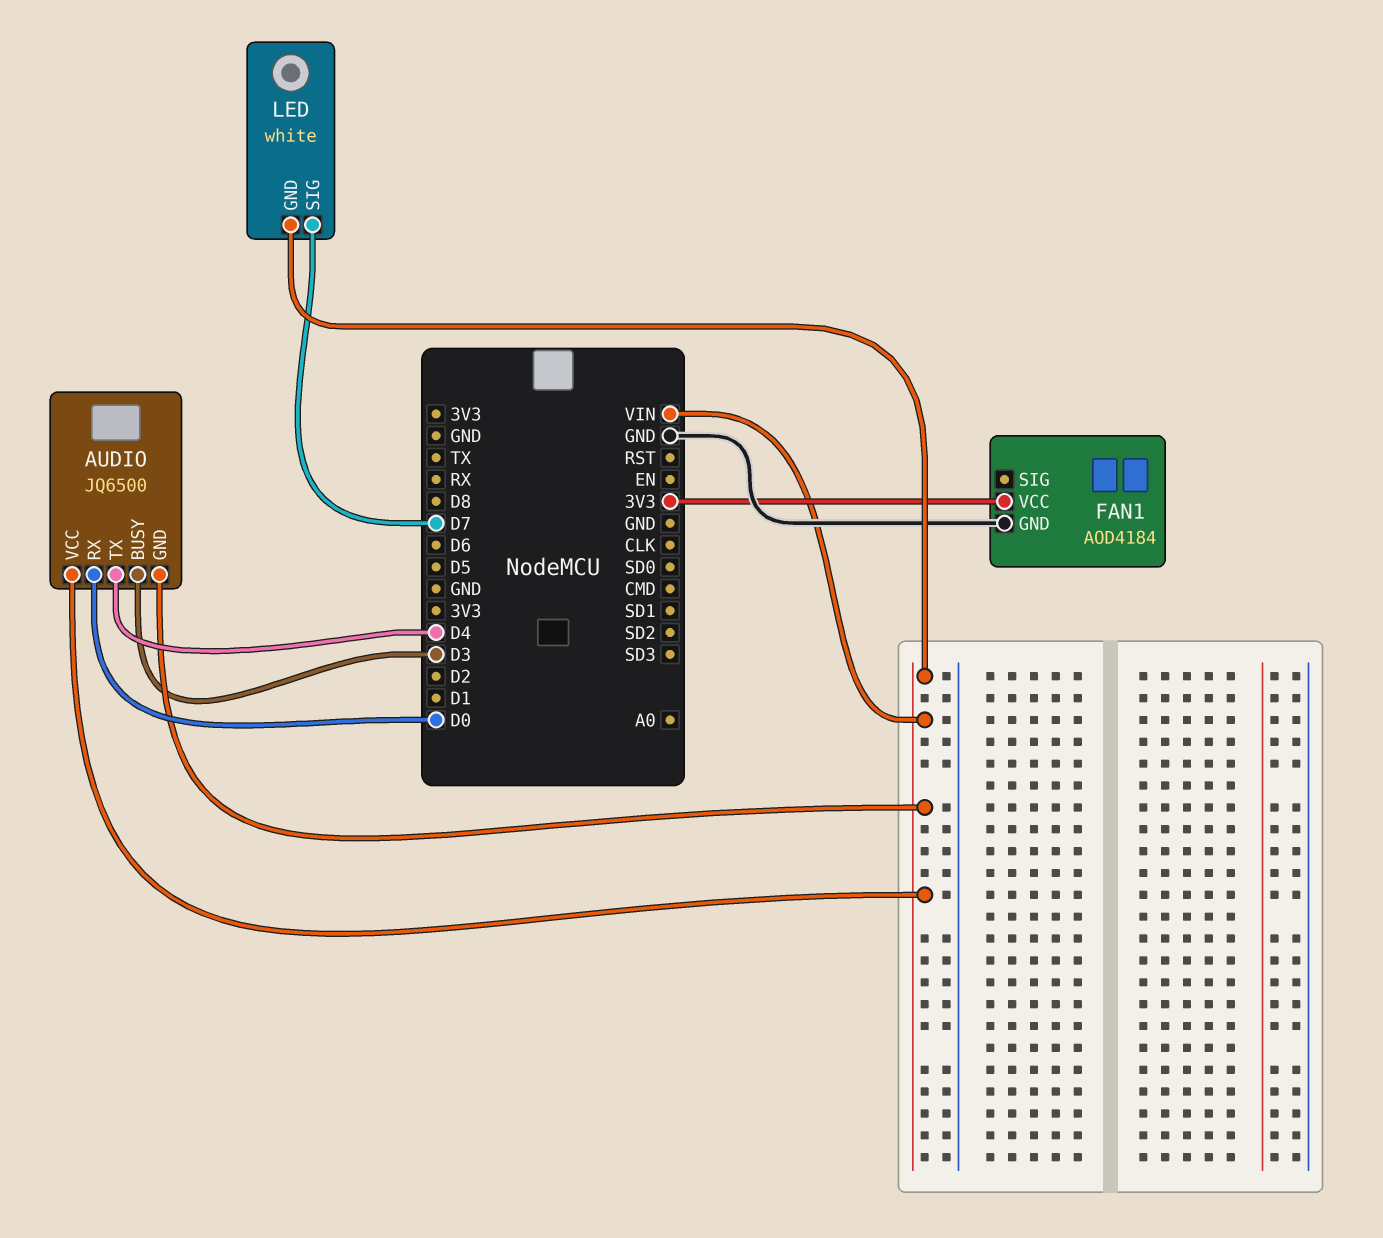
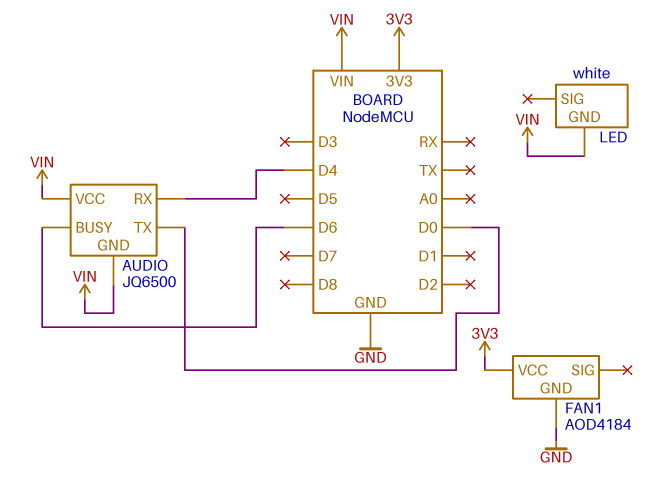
AUDIO pin BUSY: D3 -> D6
AUDIO pin RX: D0 -> D4
AUDIO pin TX: D4 -> D0
LED pin SIG: D7 -> none

